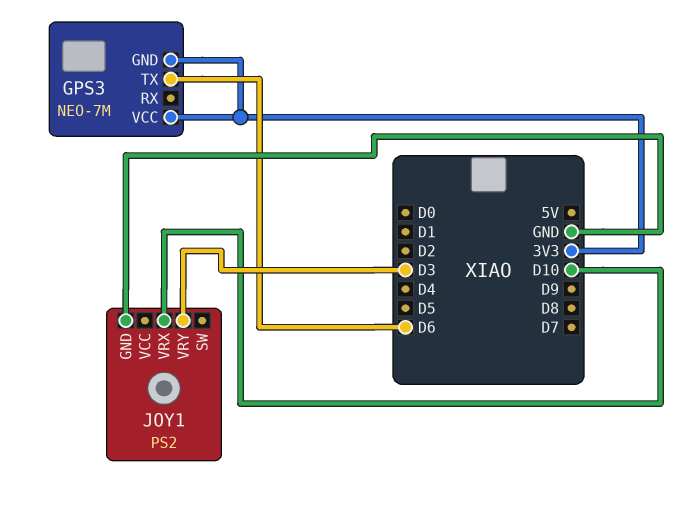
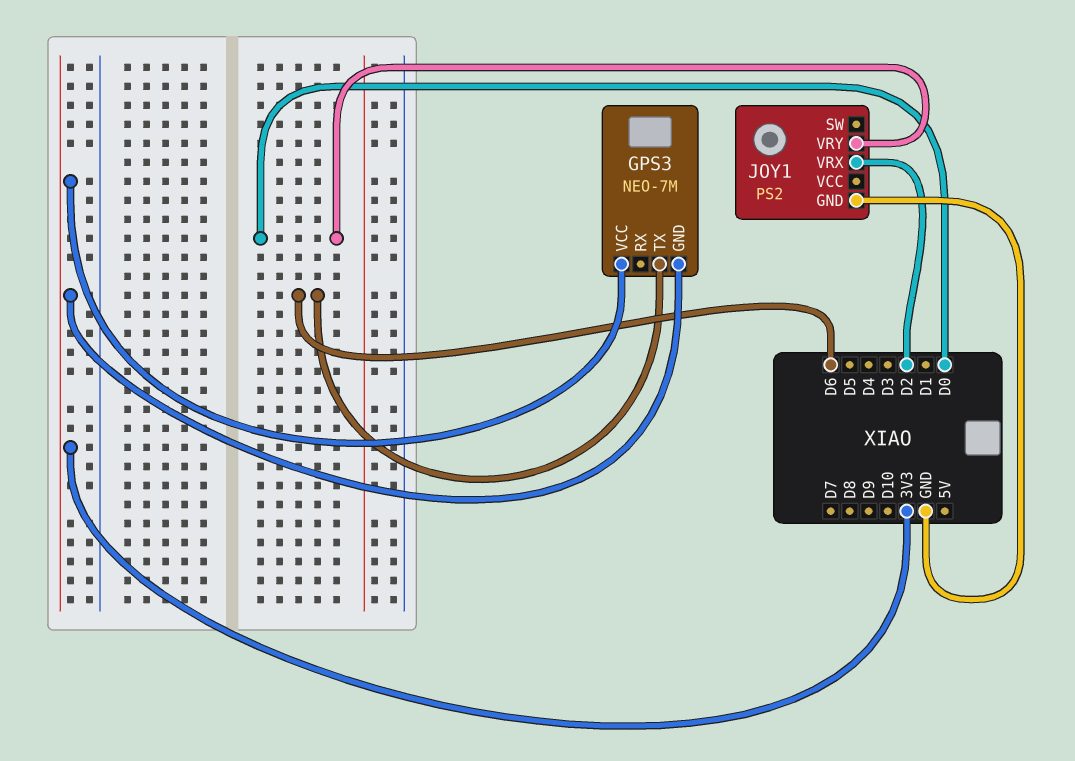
JOY1 pin VRX: D10 -> D2
JOY1 pin VRY: D3 -> D0

